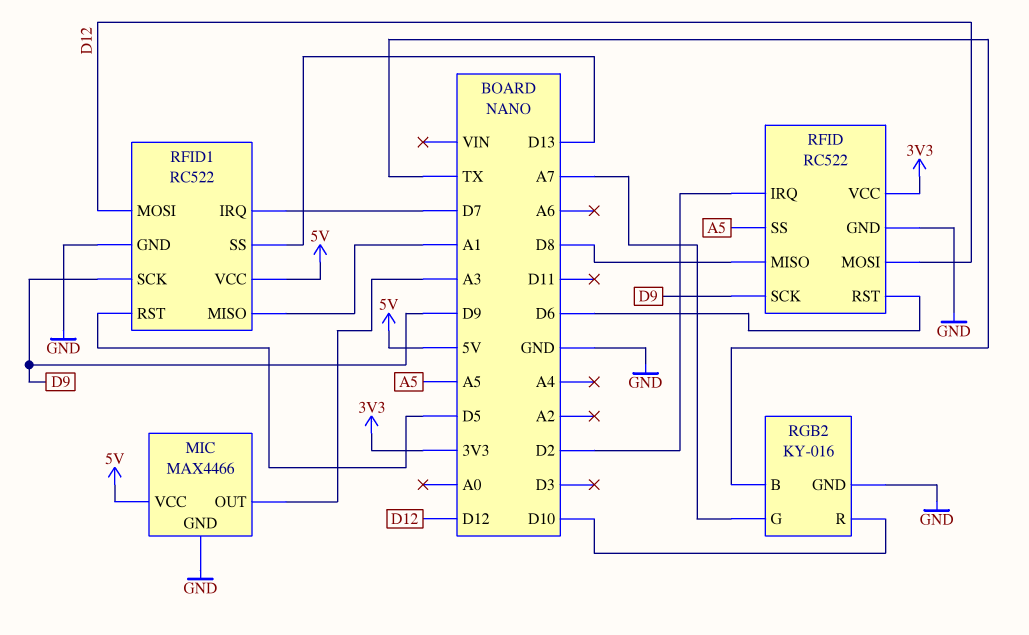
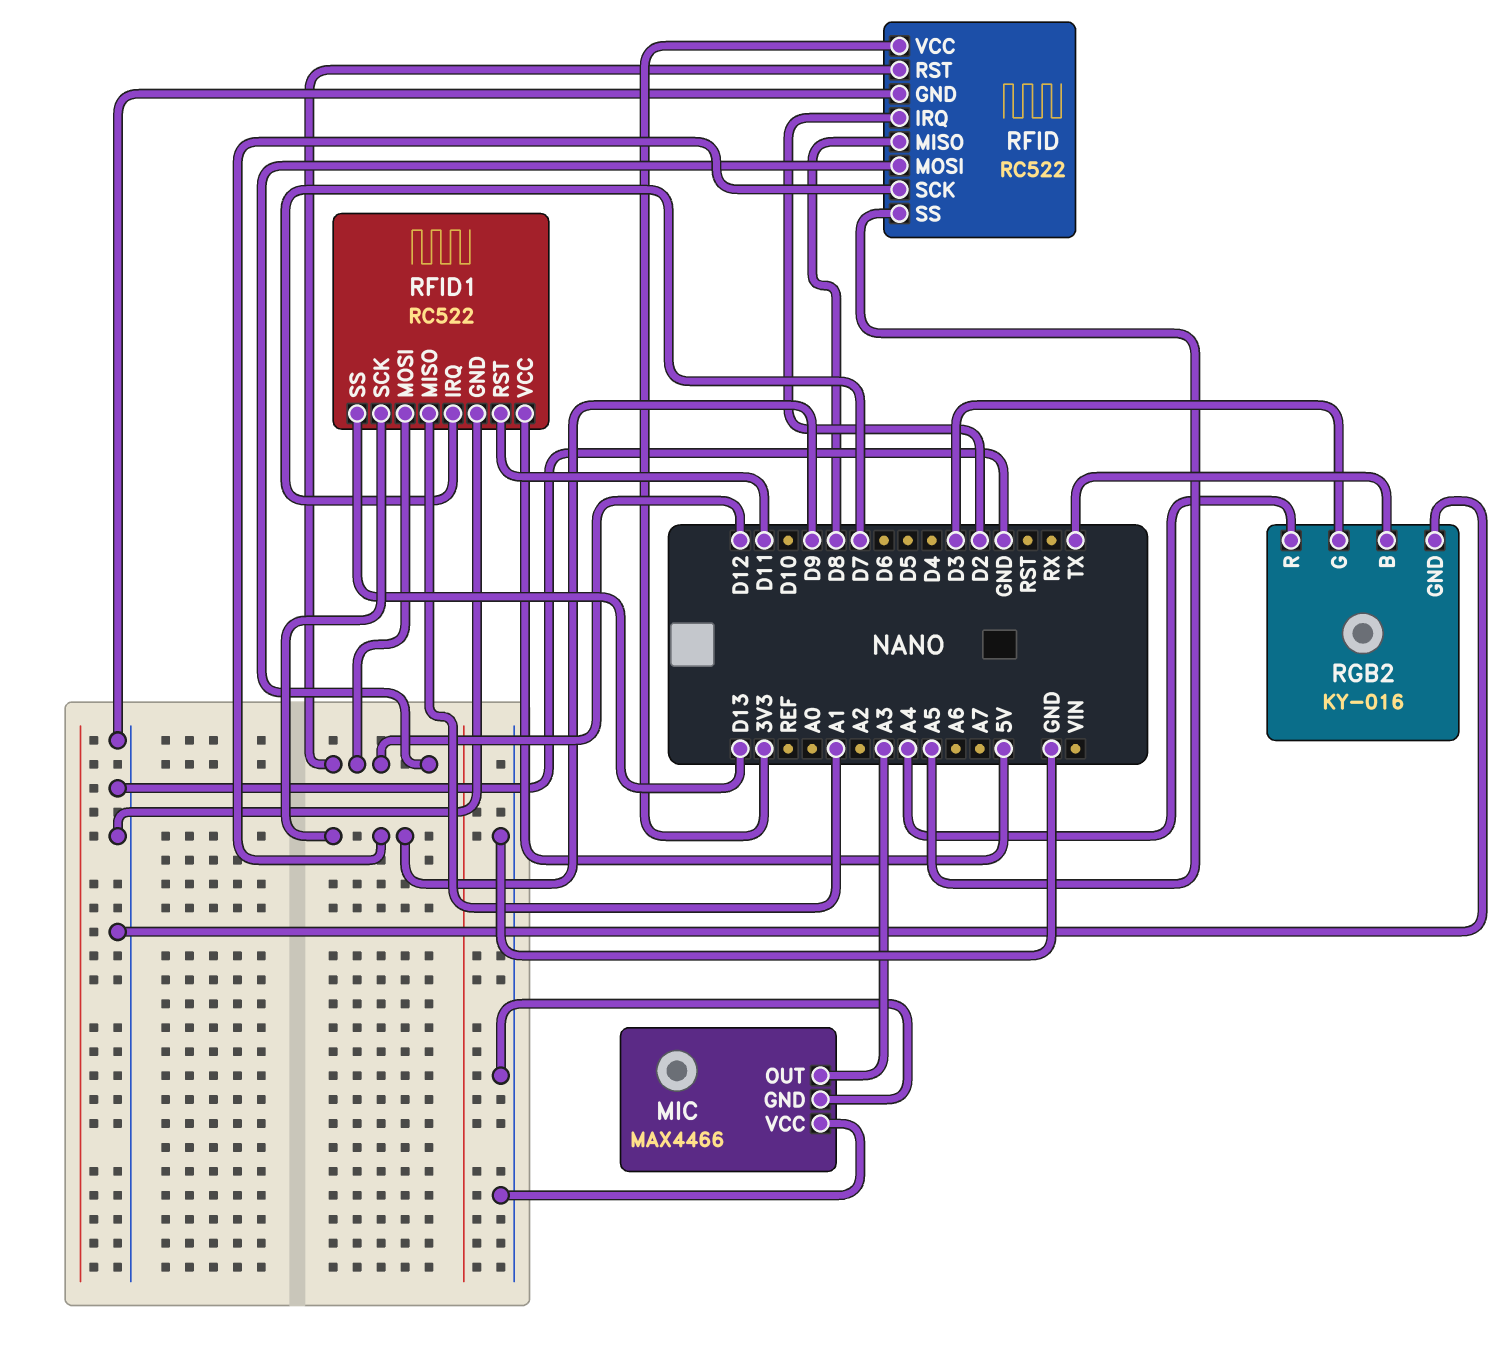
MIC pin VCC: 5V -> GND
RFID pin RST: D6 -> D12
RFID1 pin RST: D5 -> D11
RGB2 pin G: A7 -> D3
RGB2 pin R: D10 -> A4

